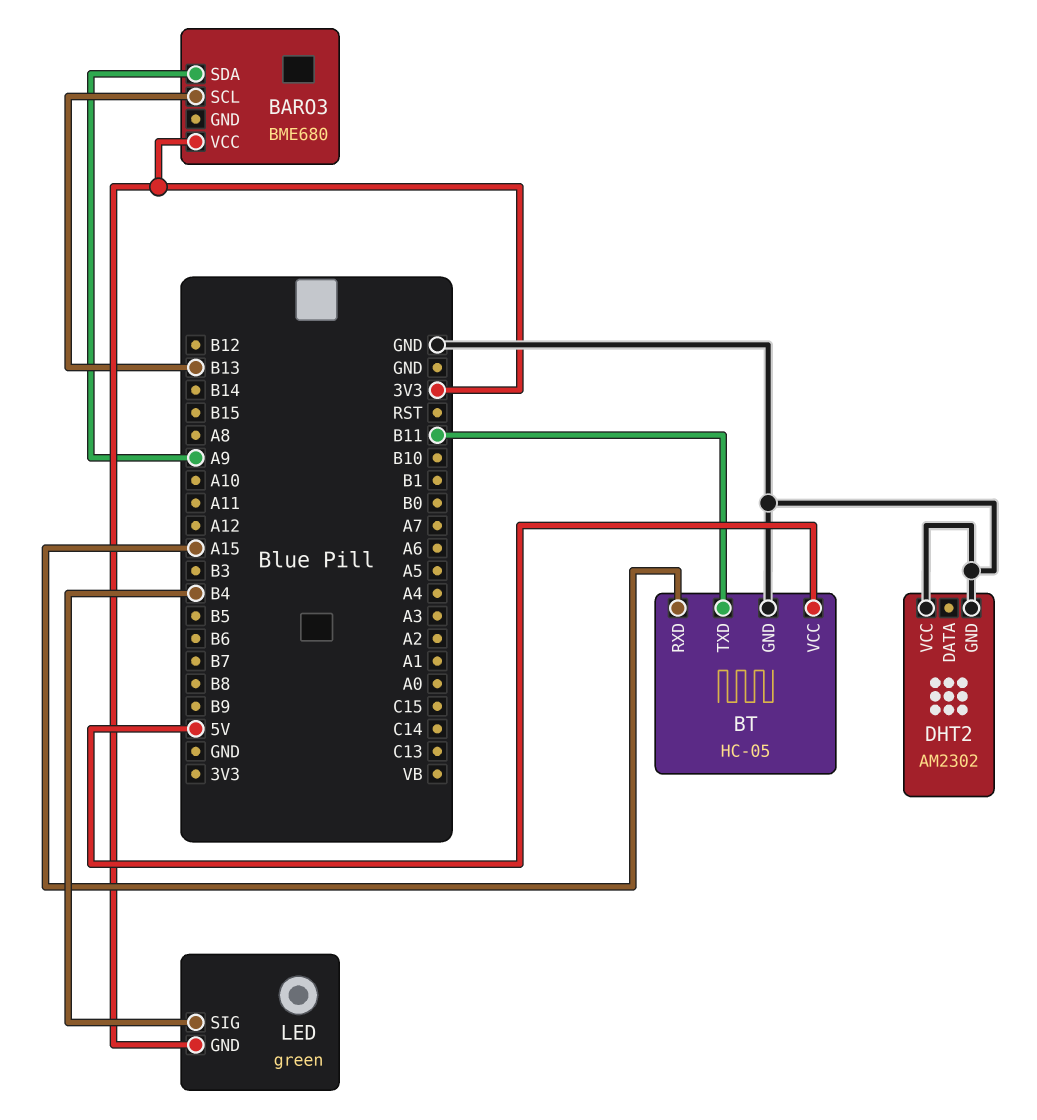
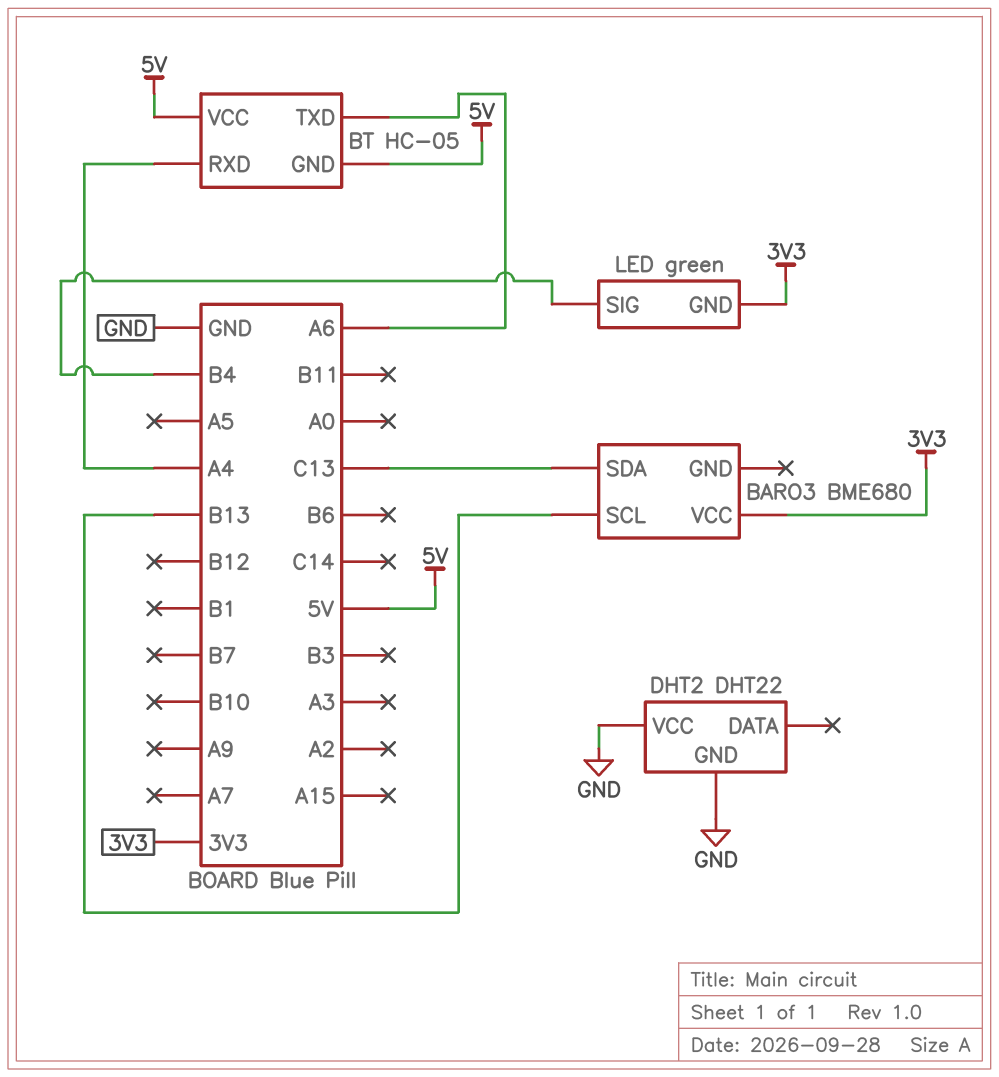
BARO3 pin SDA: A9 -> C13
BT pin GND: GND -> 5V
BT pin RXD: A15 -> A4
BT pin TXD: B11 -> A6
DHT2: AM2302 -> DHT22

